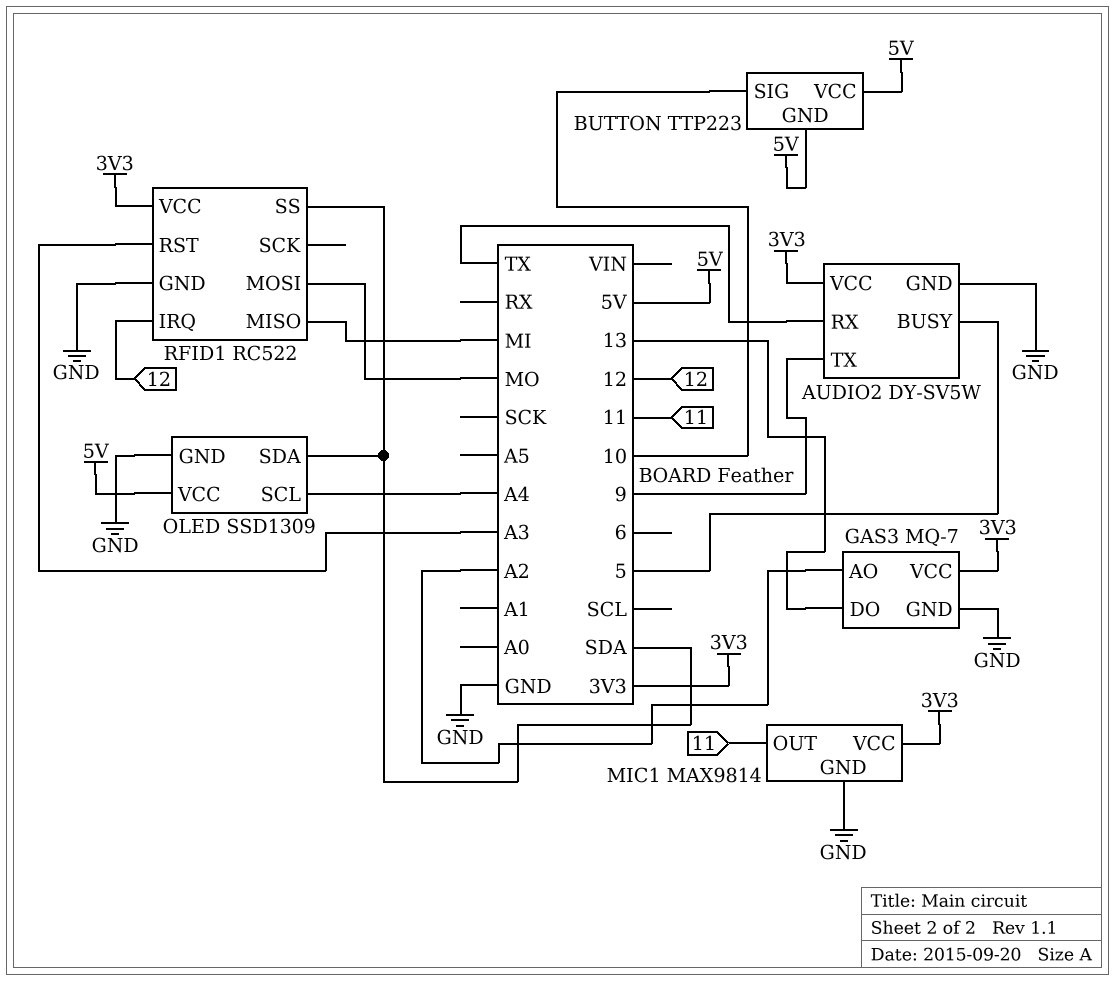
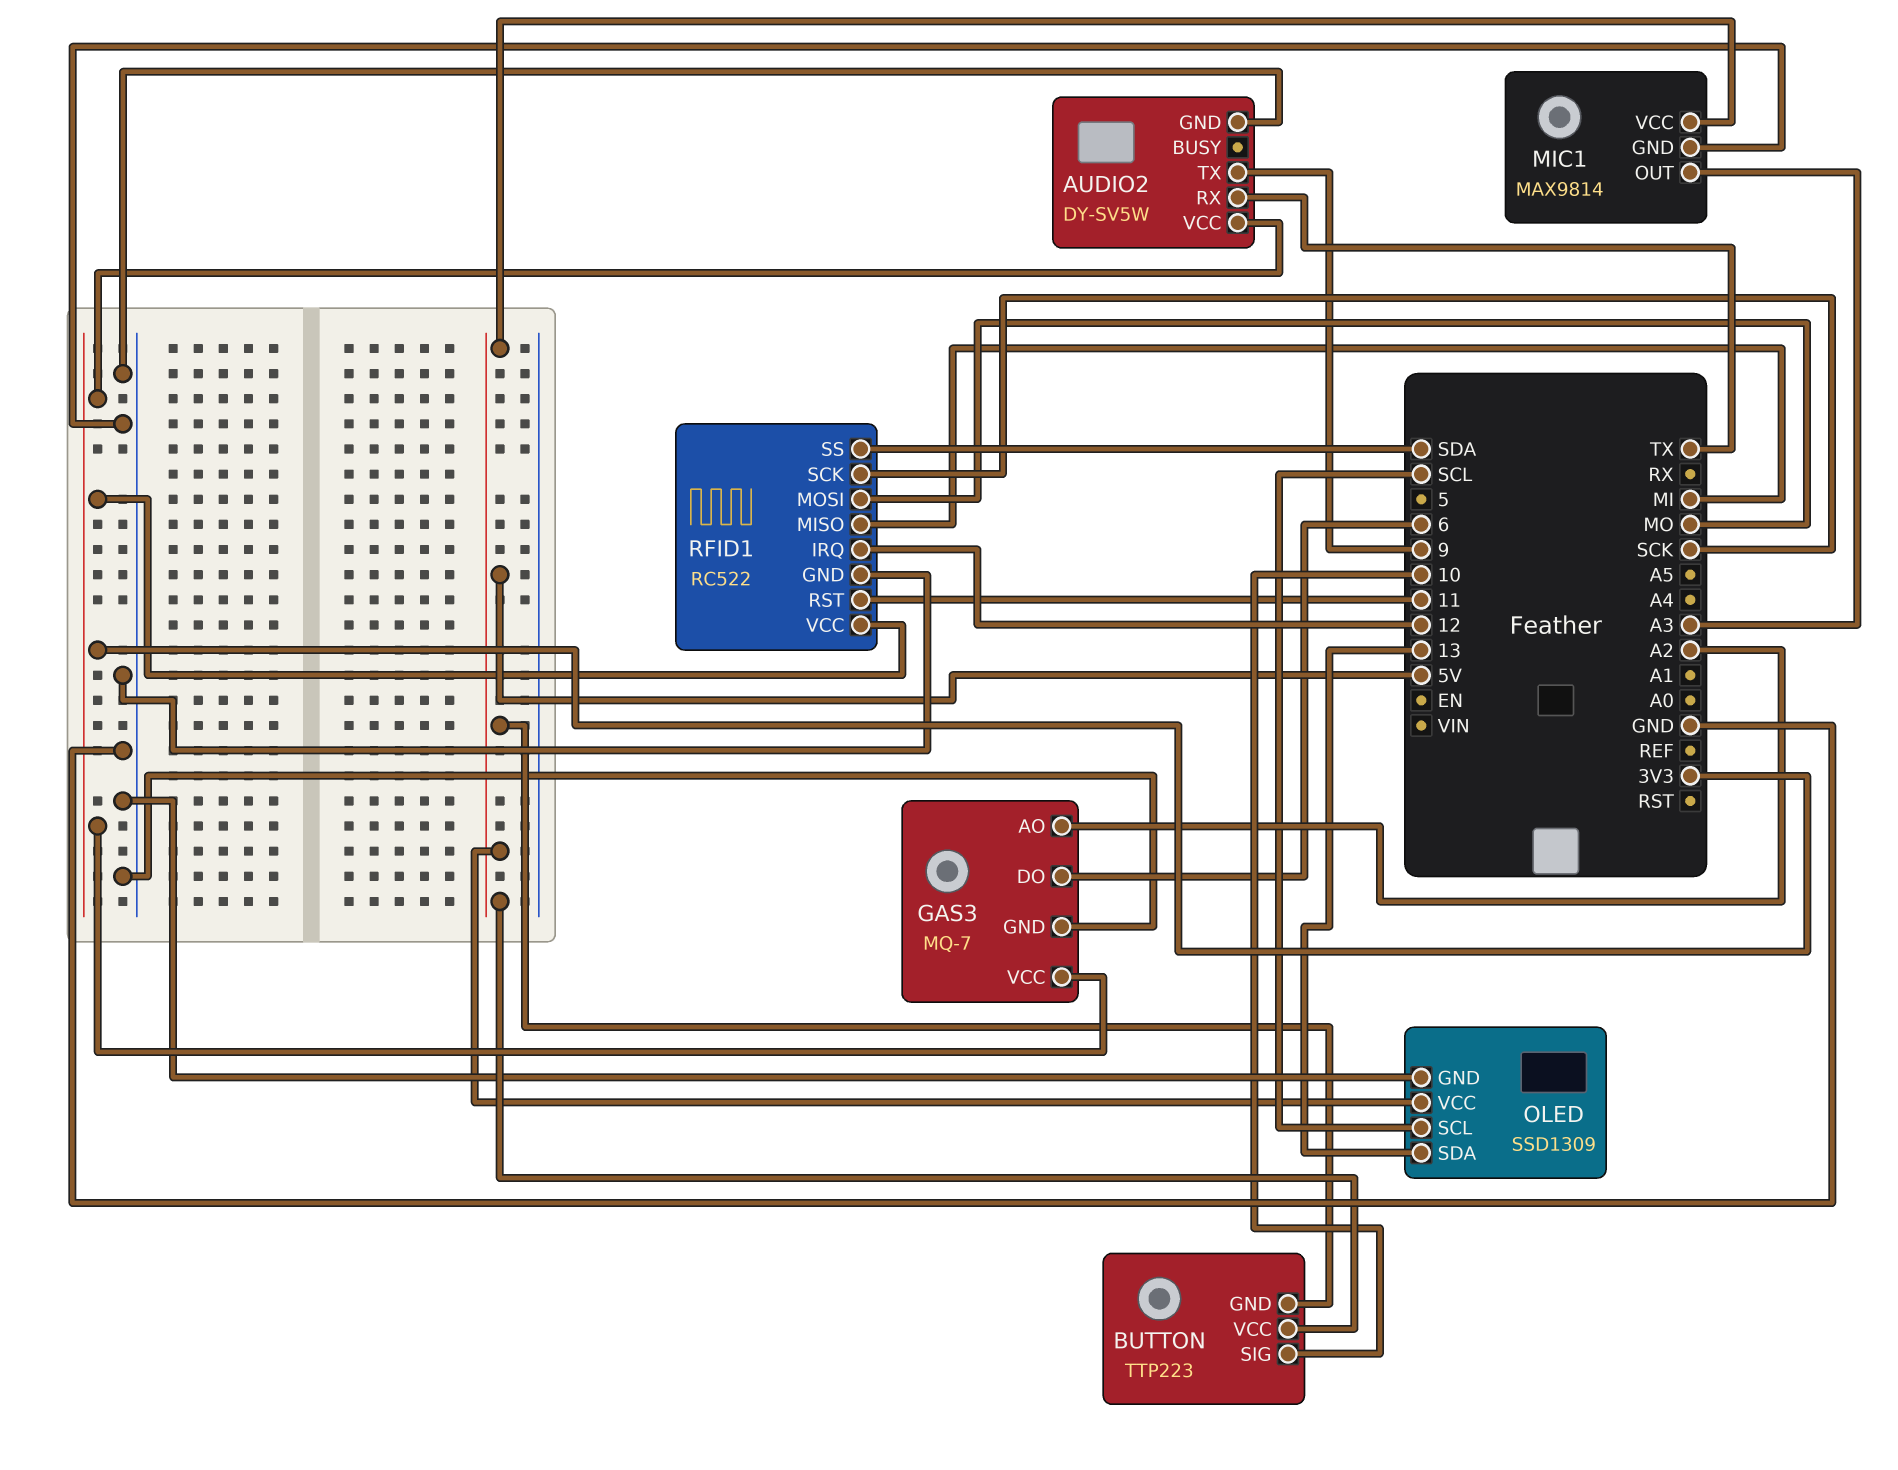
AUDIO2 pin BUSY: 5 -> none
GAS3 pin DO: 13 -> 6
MIC1 pin OUT: 11 -> A3
MIC1 pin VCC: 3V3 -> 5V
OLED pin SCL: A4 -> SCL
OLED pin SDA: SDA -> 13
RFID1 pin RST: A3 -> 11
RFID1 pin SCK: none -> SCK

